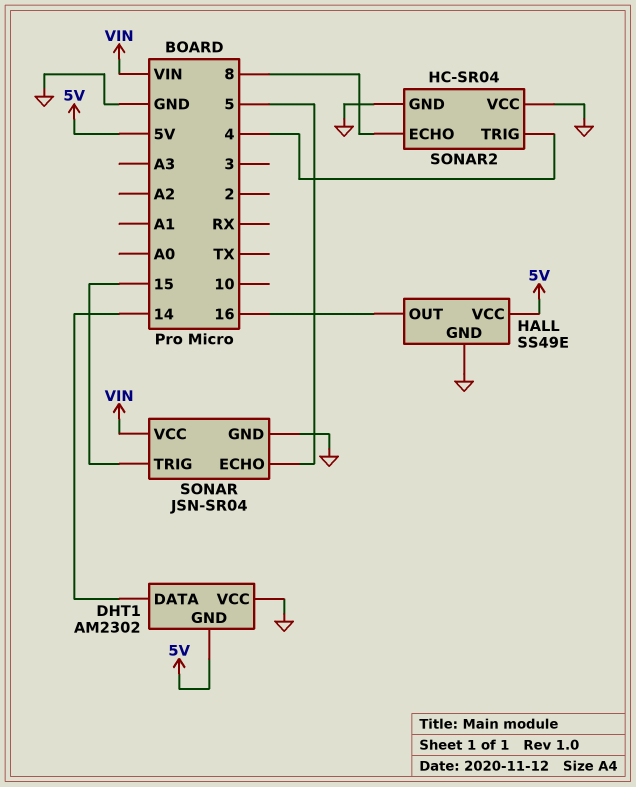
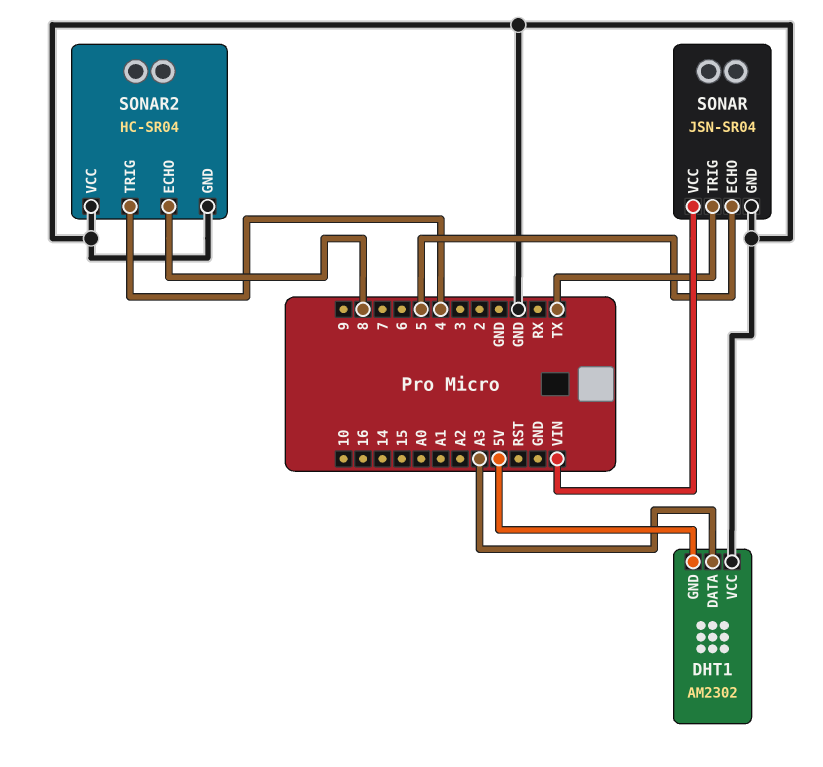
DHT1 pin DATA: 14 -> A3
HALL: SS49E -> none
HALL pin GND: GND -> none
HALL pin OUT: 16 -> none
HALL pin VCC: 5V -> none
SONAR pin TRIG: 15 -> TX

